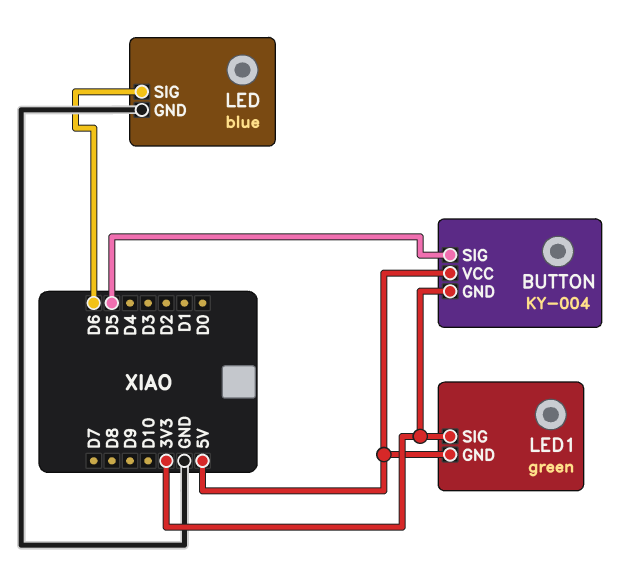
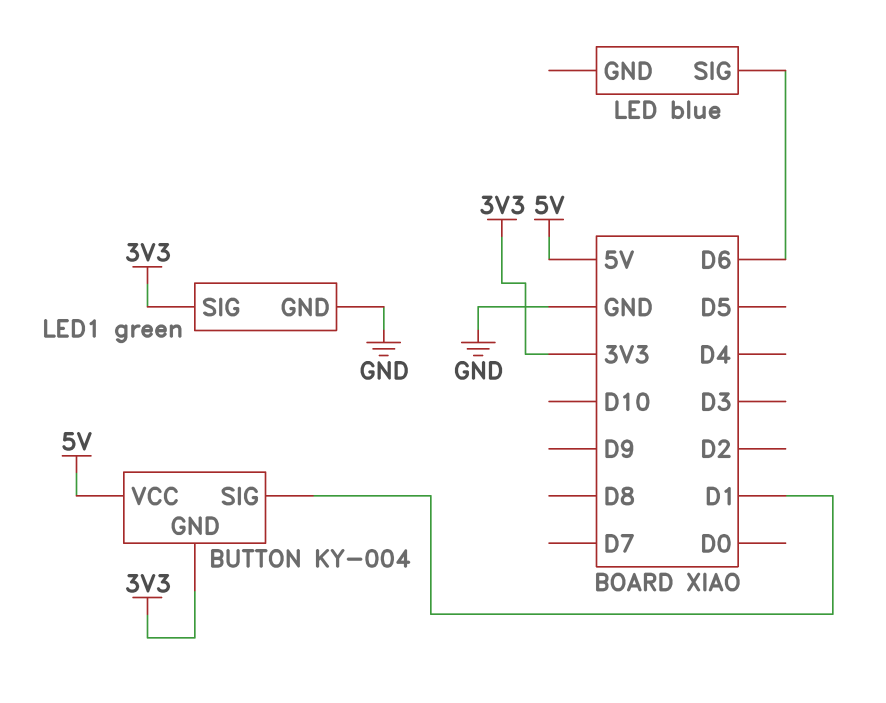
BUTTON pin SIG: D5 -> D1
LED pin GND: GND -> none
LED1 pin GND: 5V -> GND

